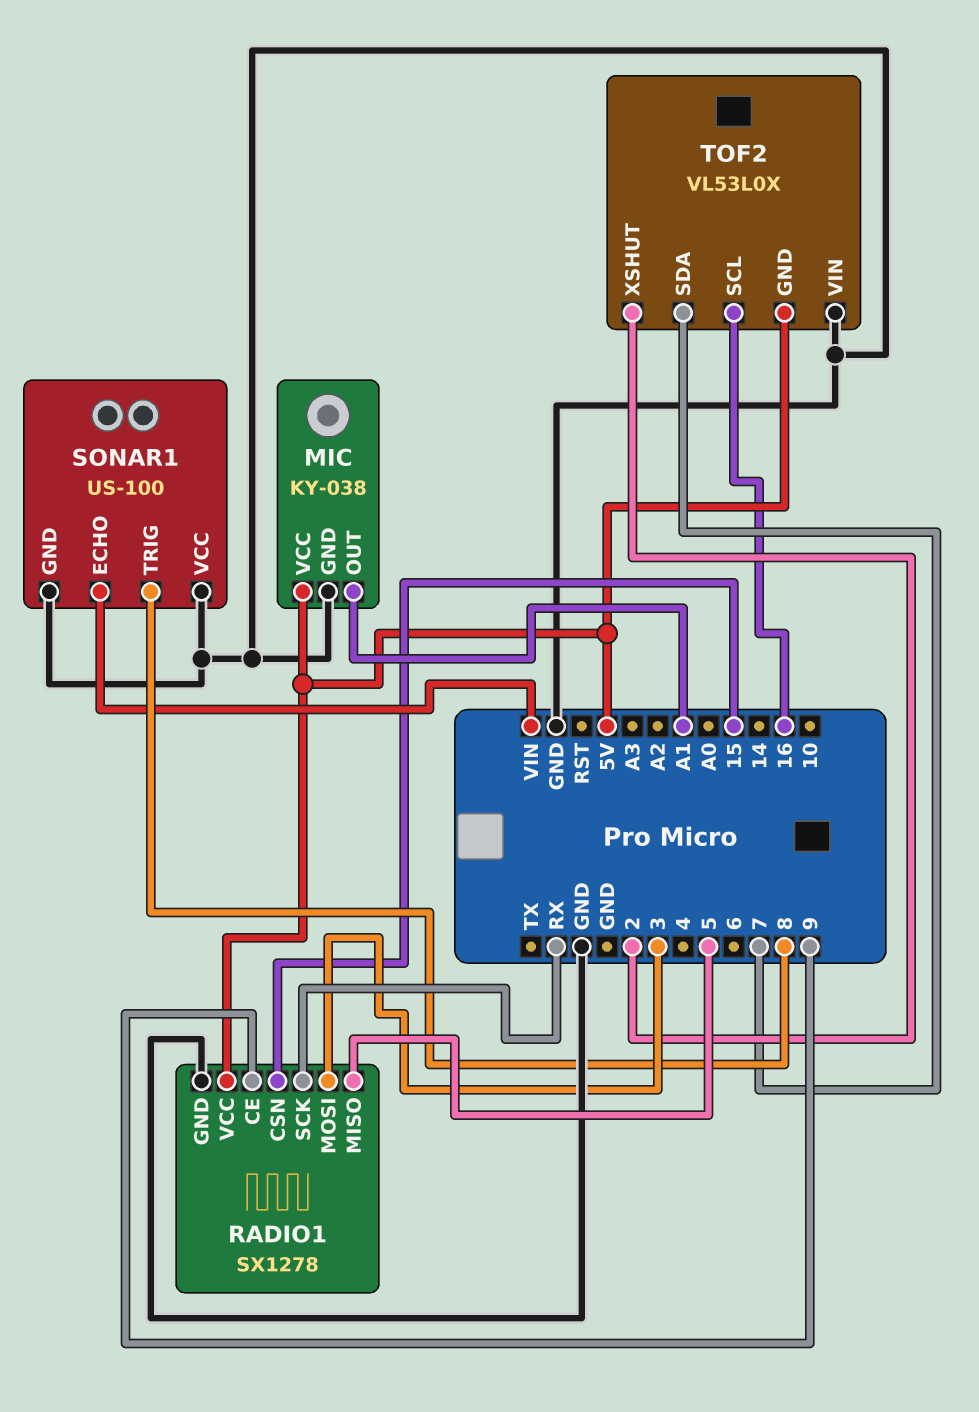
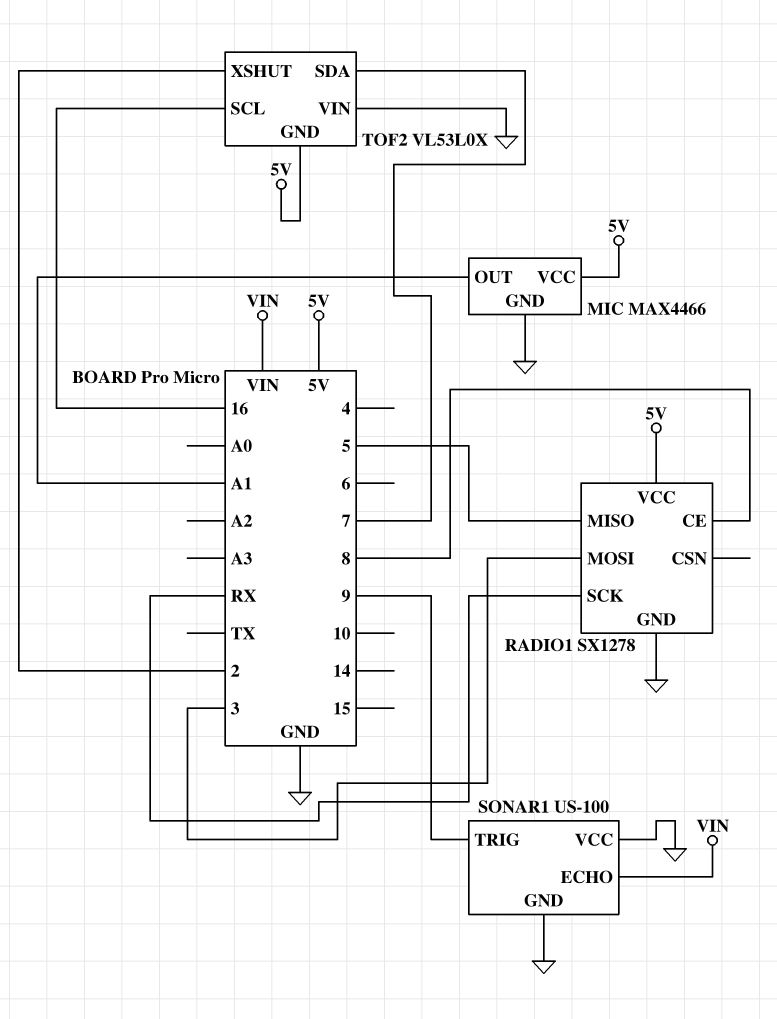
MIC: KY-038 -> MAX4466
RADIO1 pin CE: 9 -> 8
RADIO1 pin CSN: 15 -> none
SONAR1 pin TRIG: 8 -> 9

